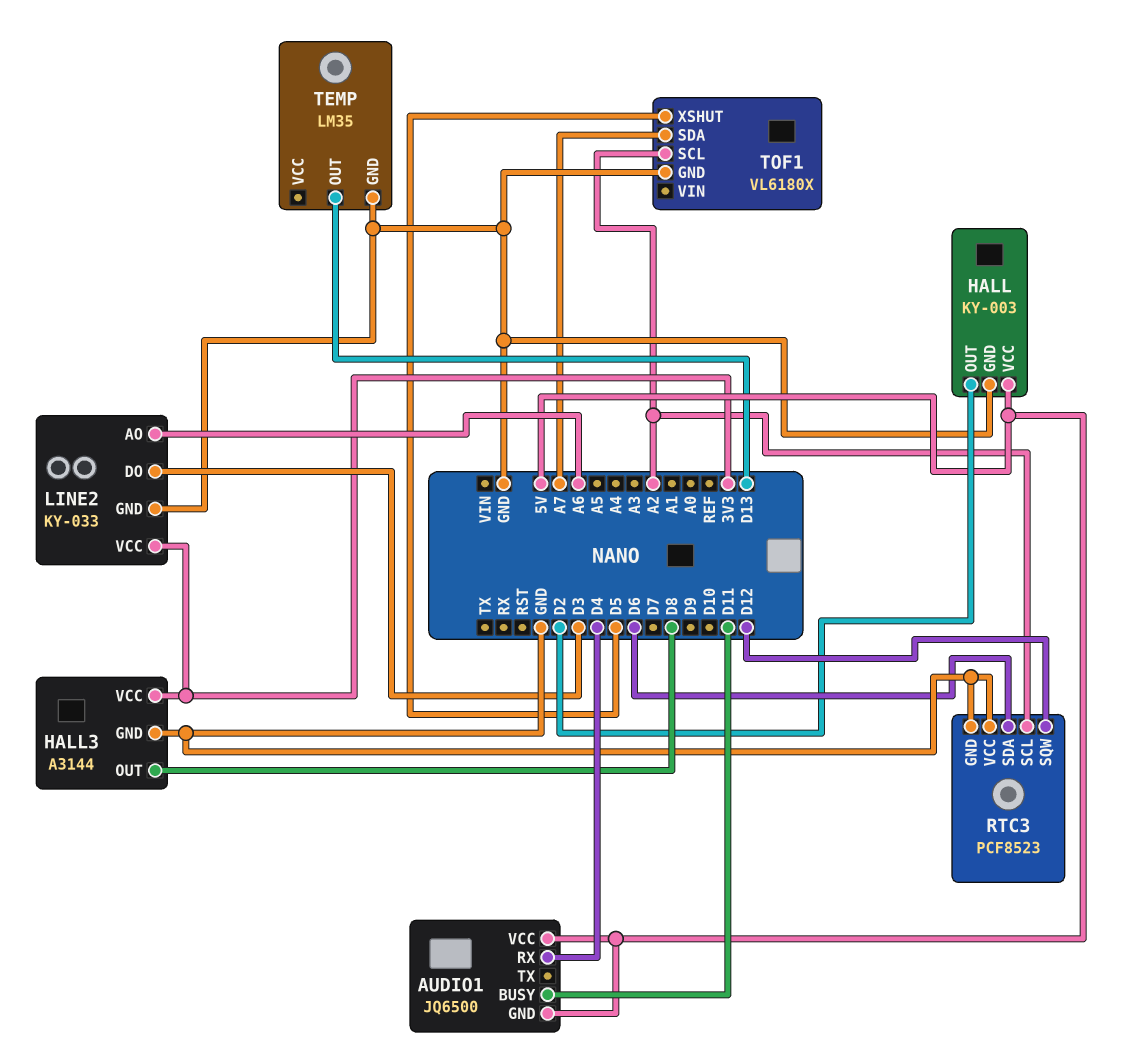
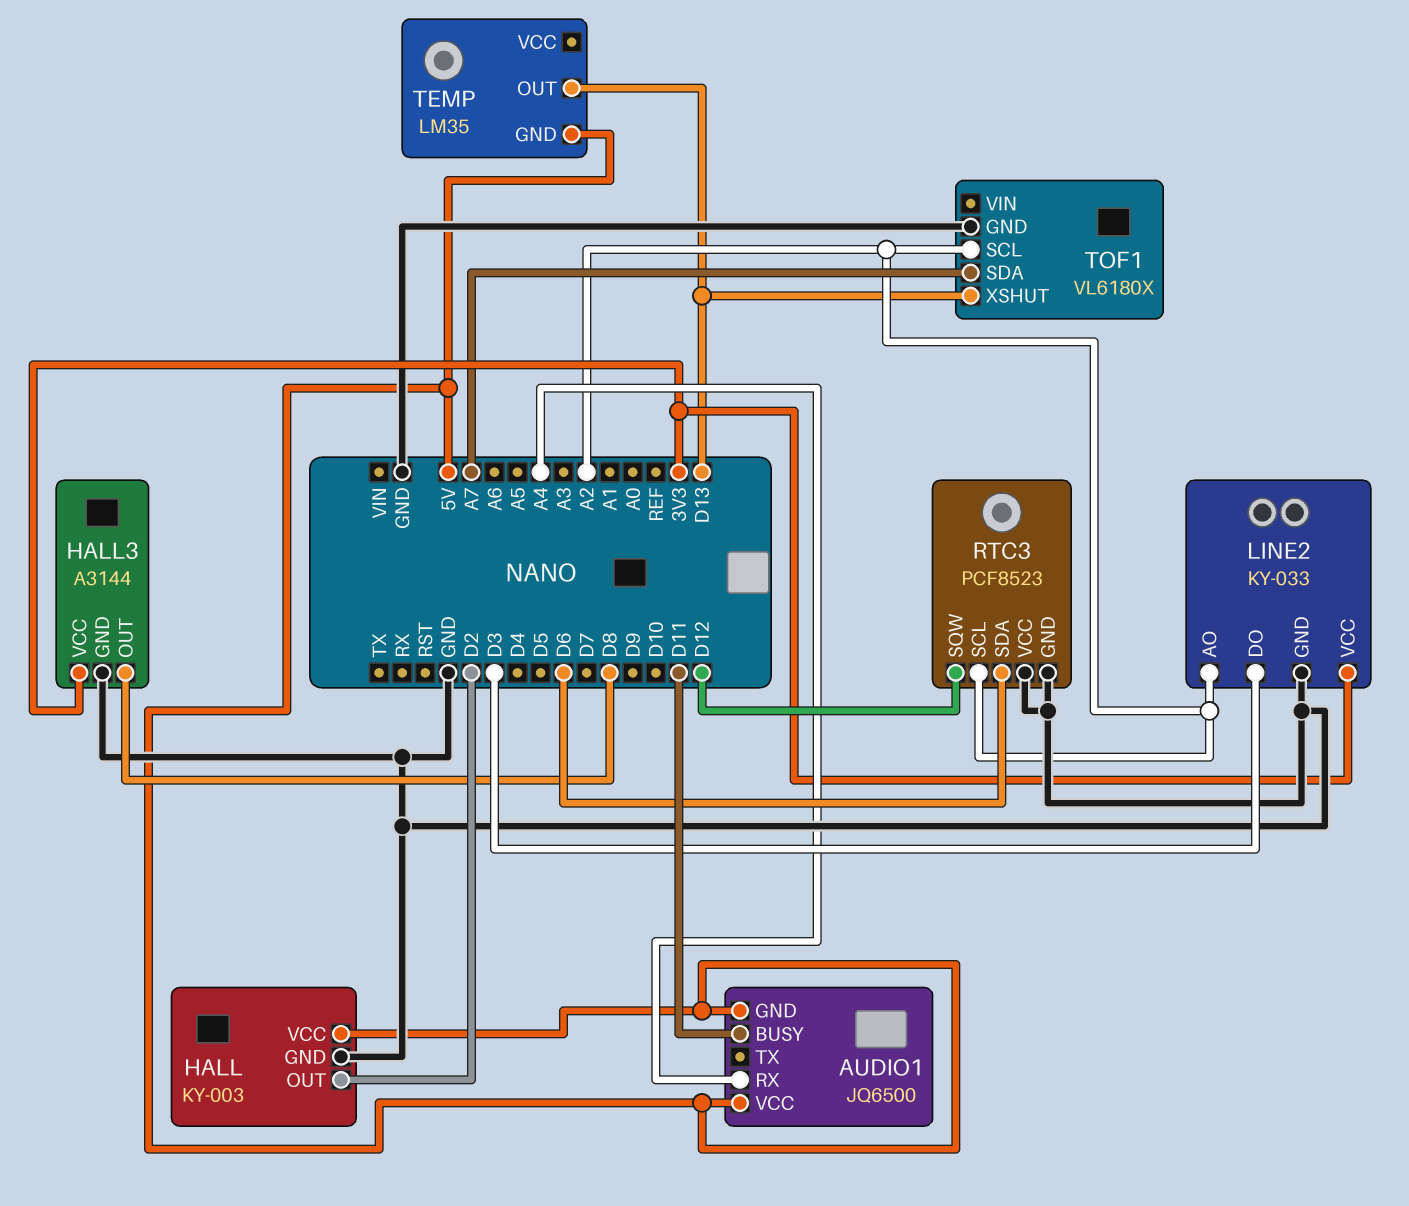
AUDIO1 pin RX: D4 -> A4
LINE2 pin AO: A6 -> A2
TEMP pin GND: GND -> 5V
TOF1 pin XSHUT: D5 -> D13

